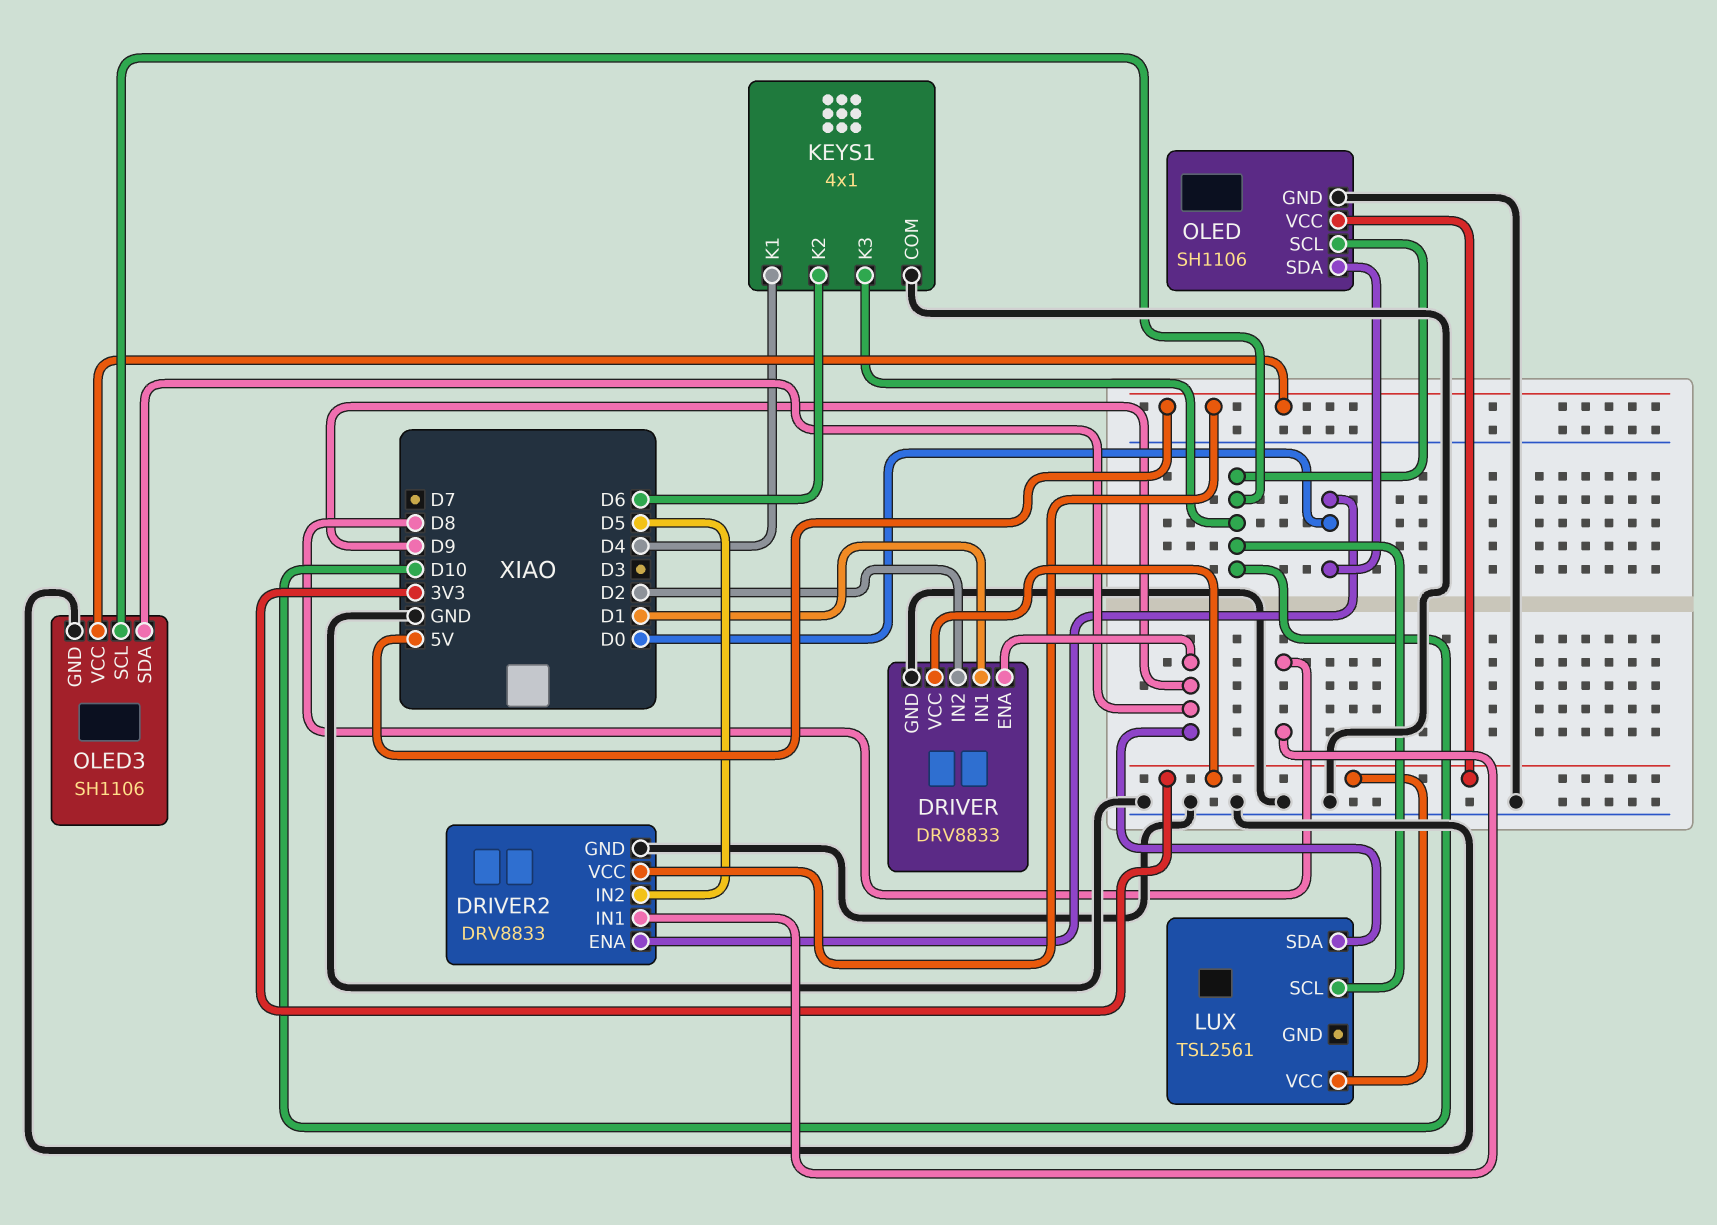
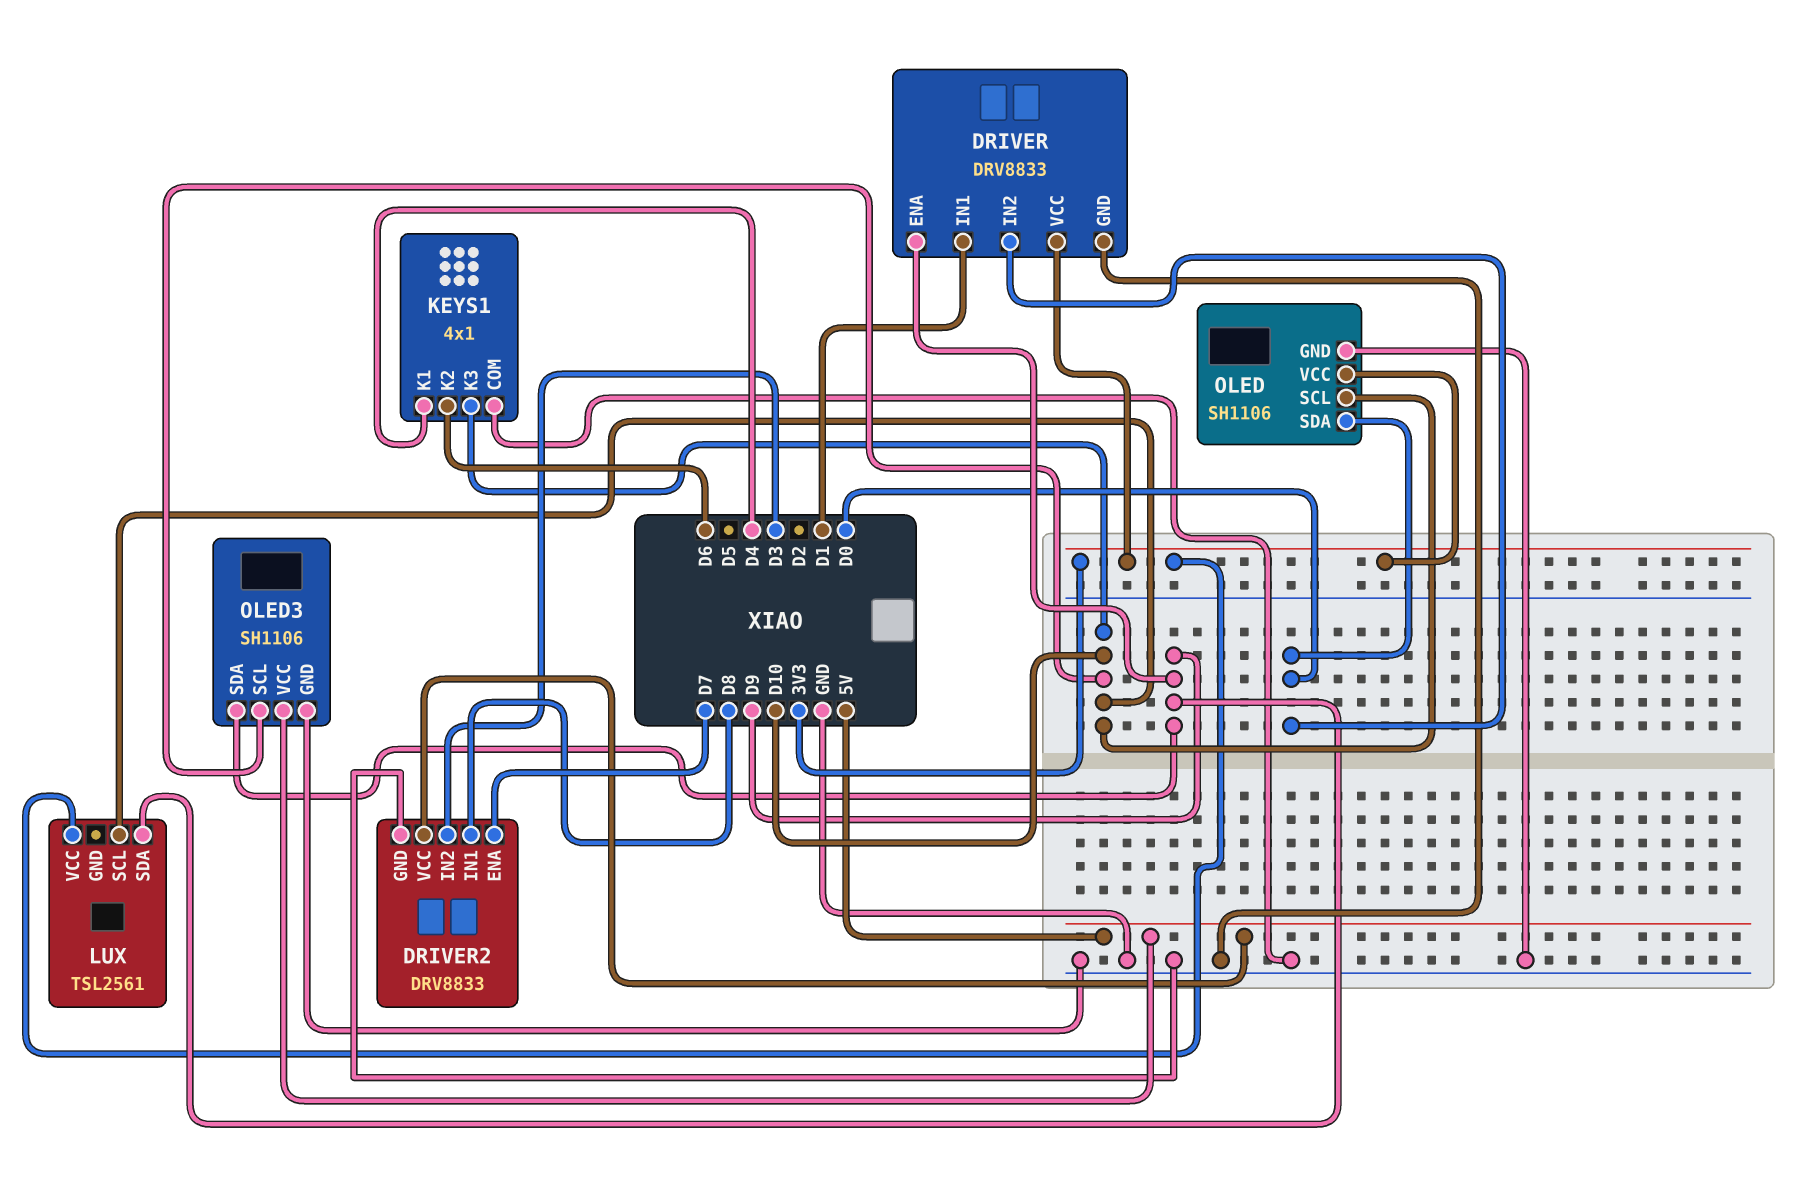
DRIVER pin IN2: D2 -> D0
DRIVER2 pin ENA: D0 -> D7
DRIVER2 pin IN2: D5 -> D3

